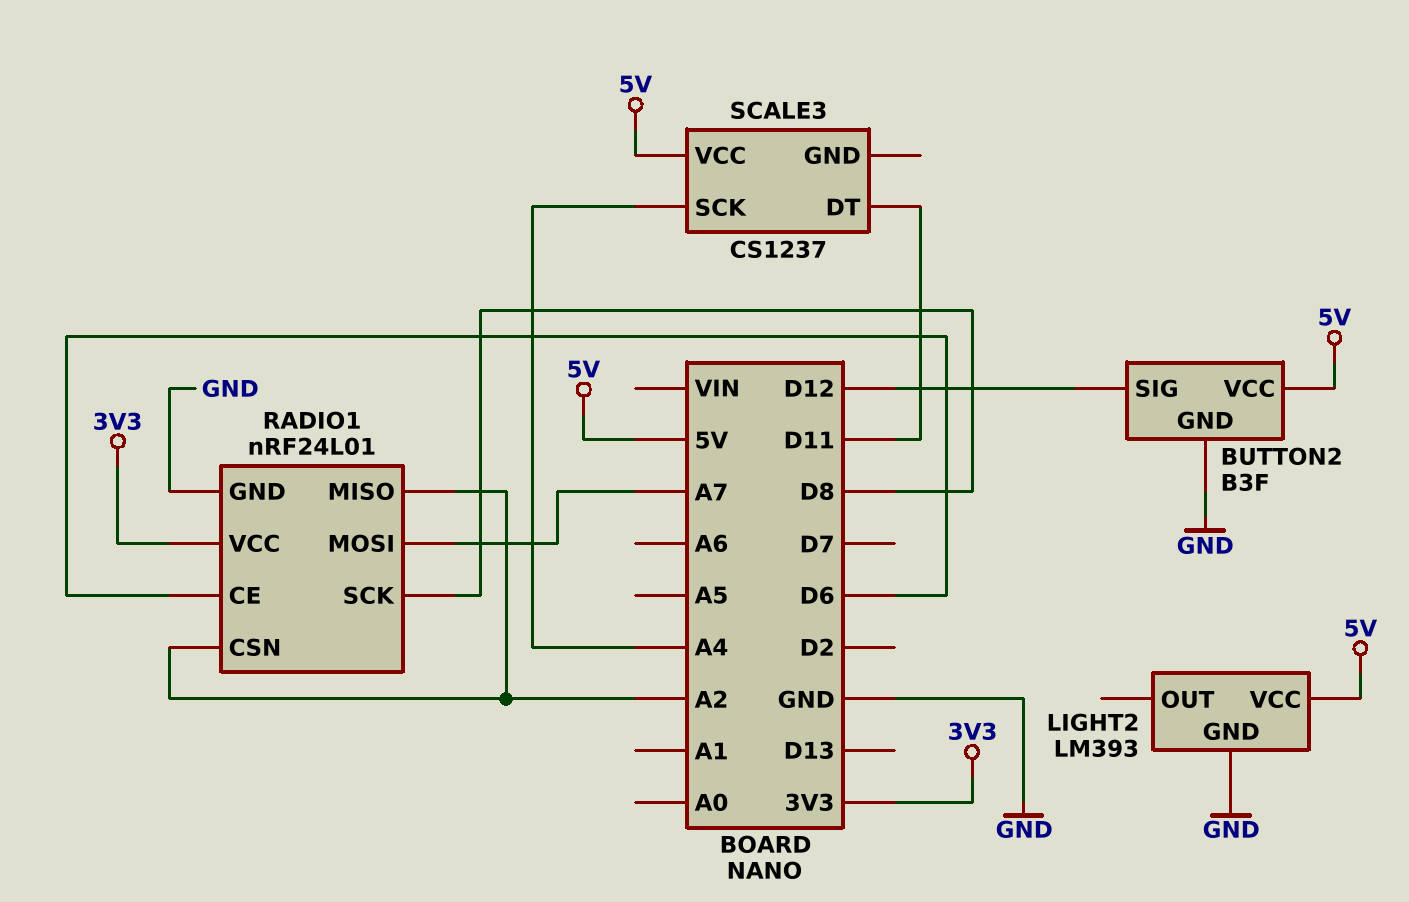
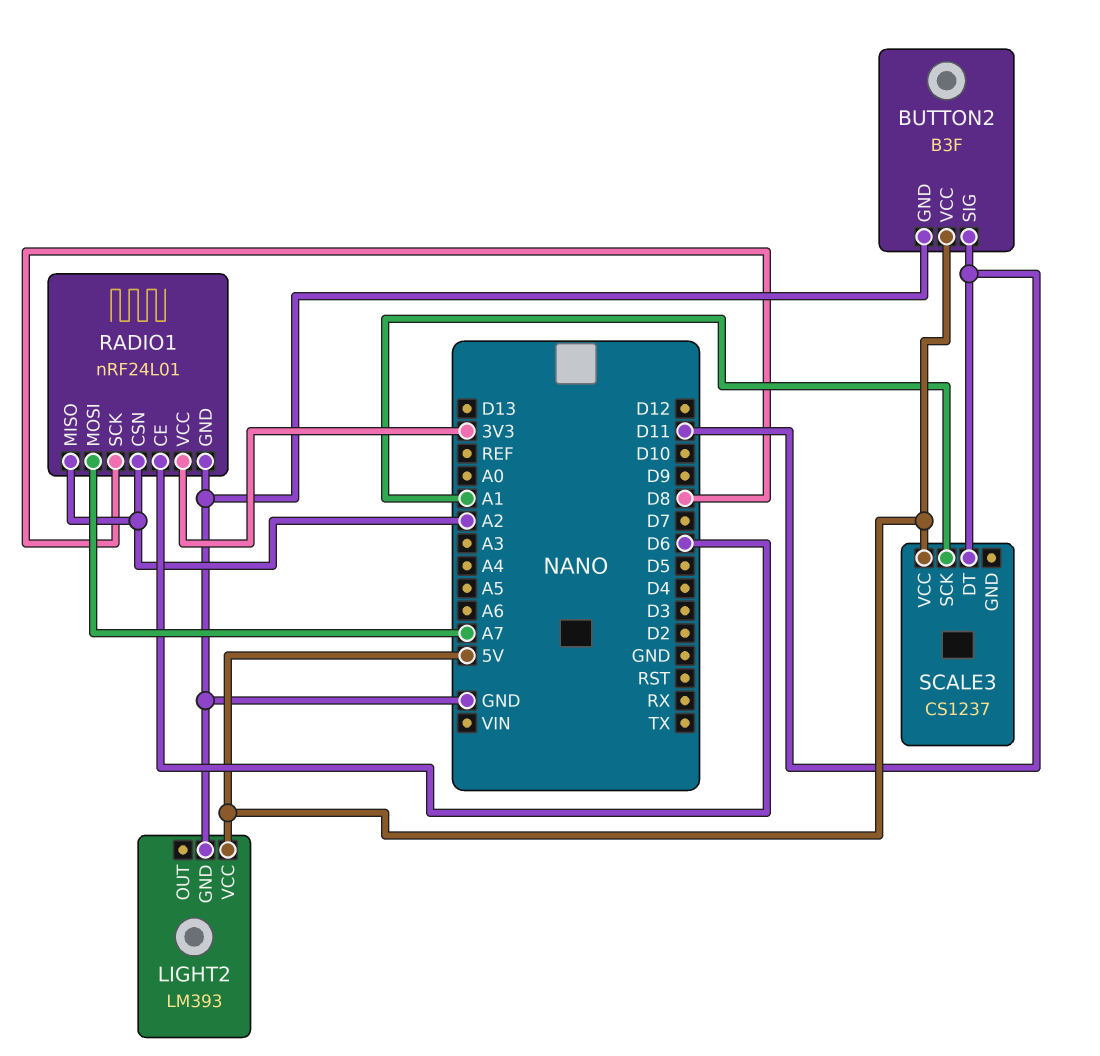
BUTTON2 pin SIG: D12 -> D11
SCALE3 pin SCK: A4 -> A1

